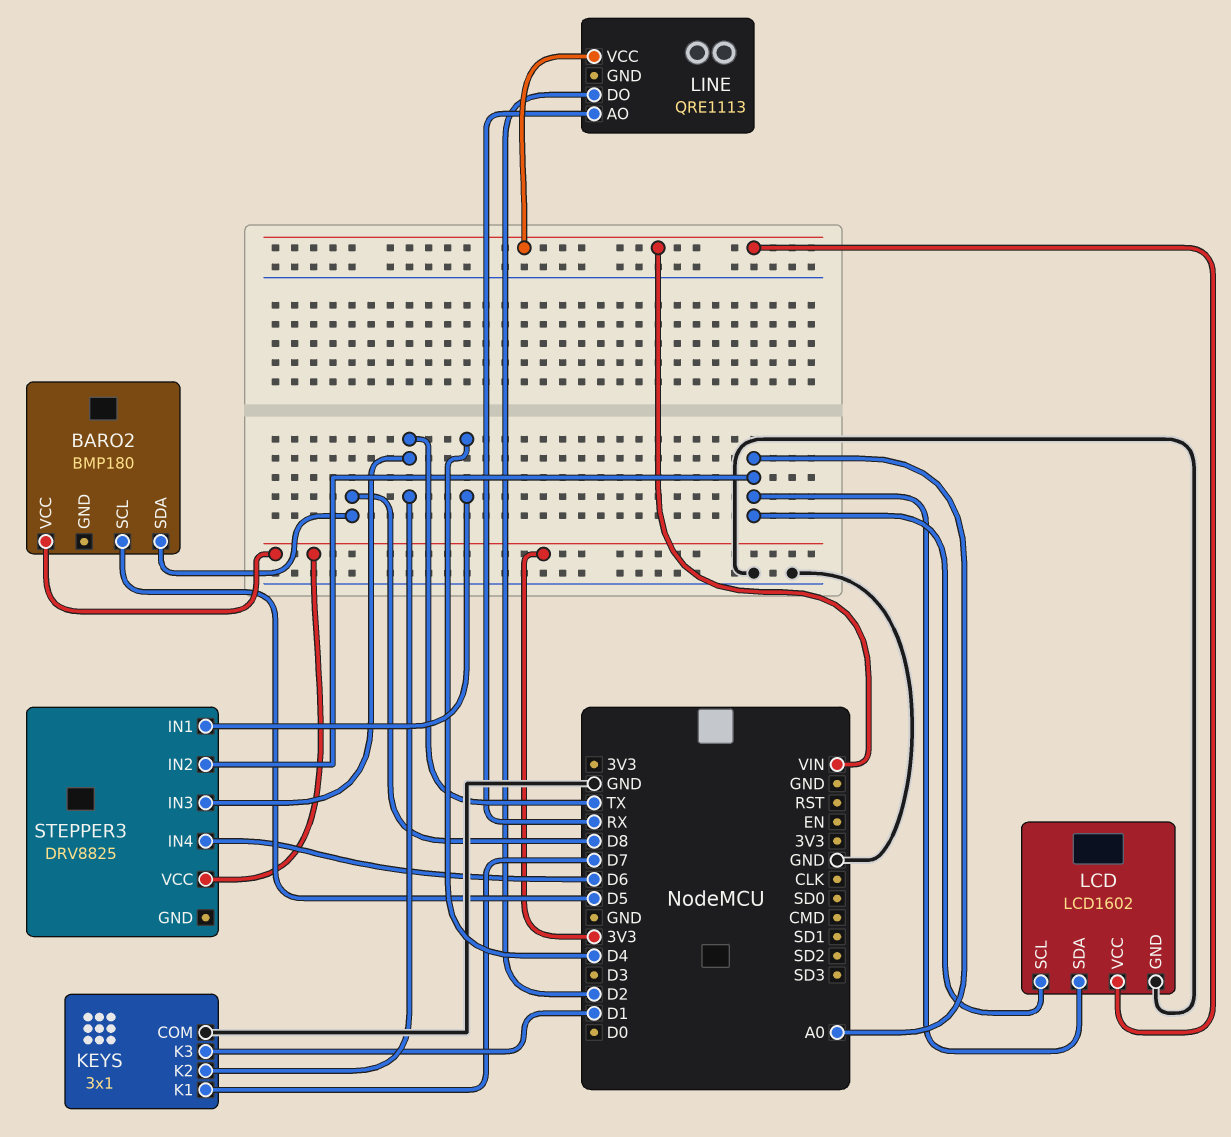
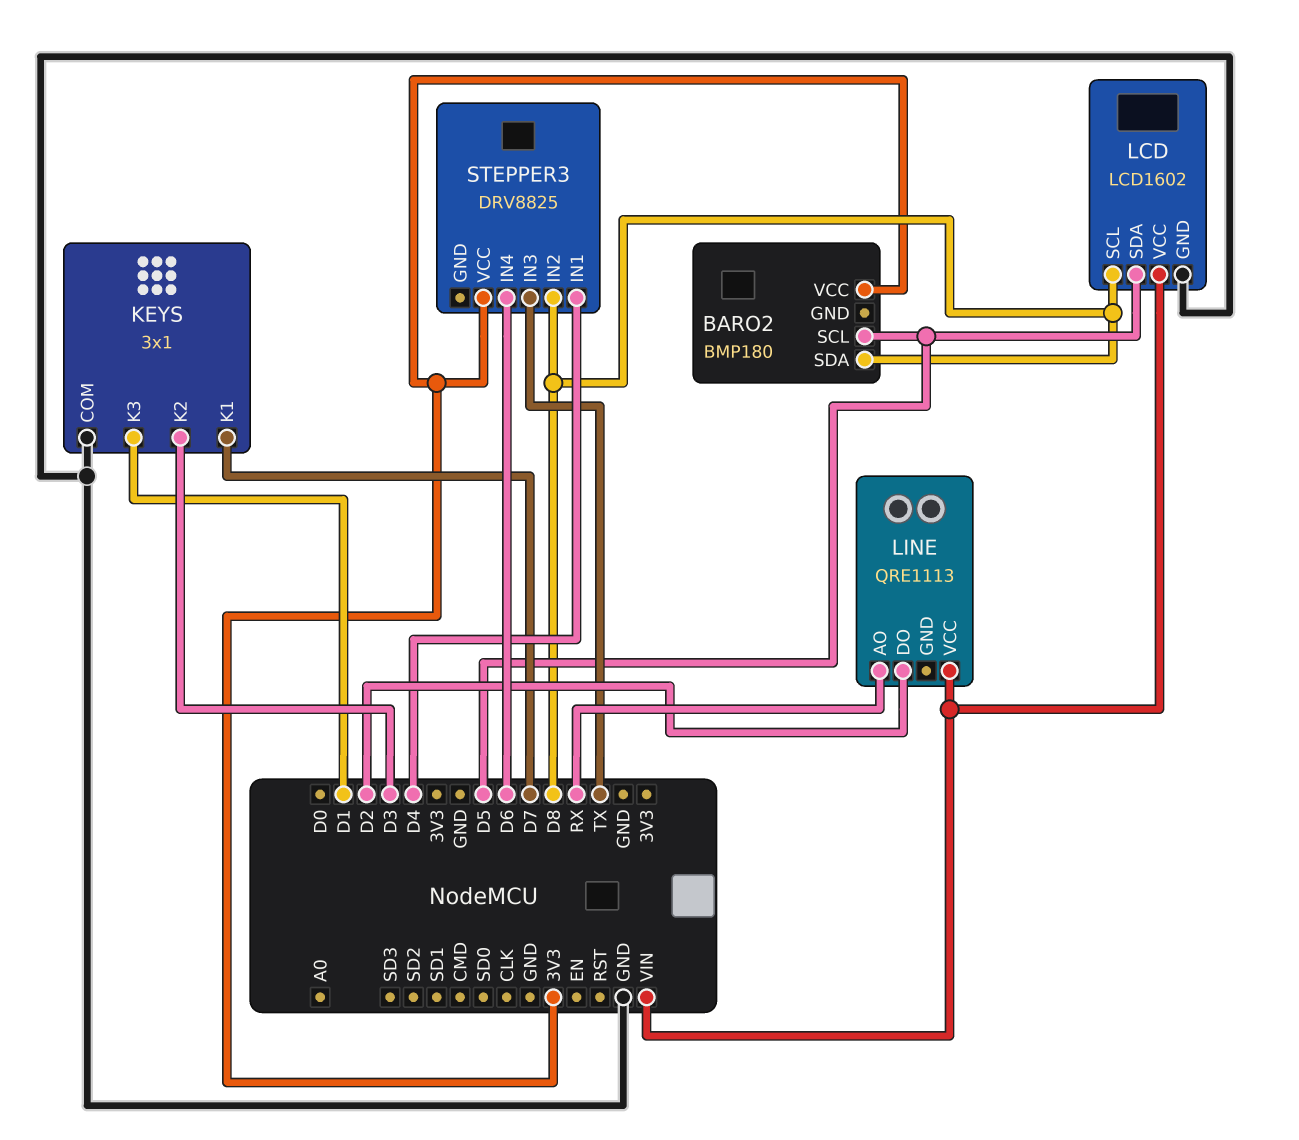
KEYS pin K2: TX -> D3
LCD pin SCL: A0 -> D8
LCD pin SDA: A0 -> D5
STEPPER3 pin IN2: A0 -> D8

